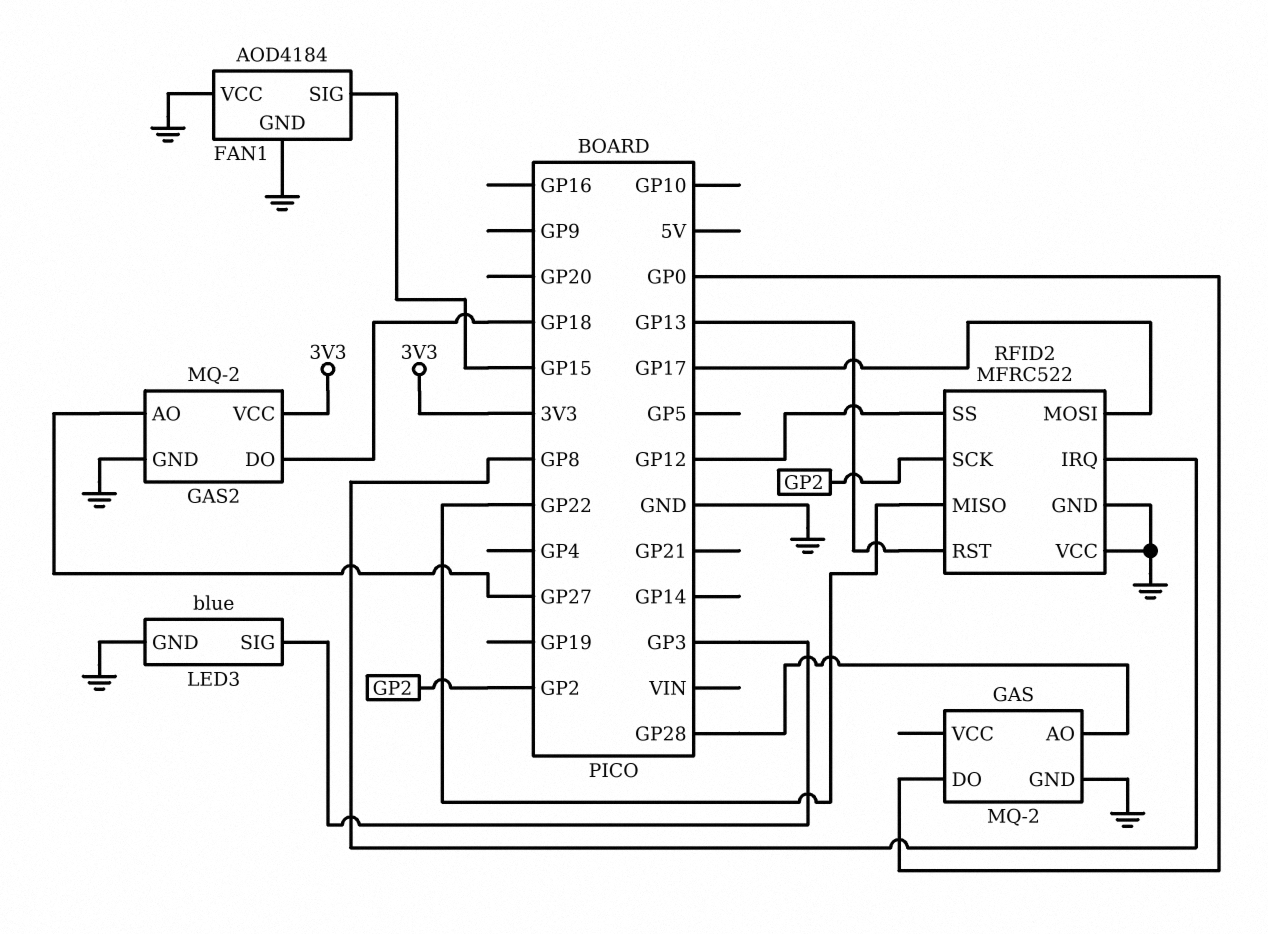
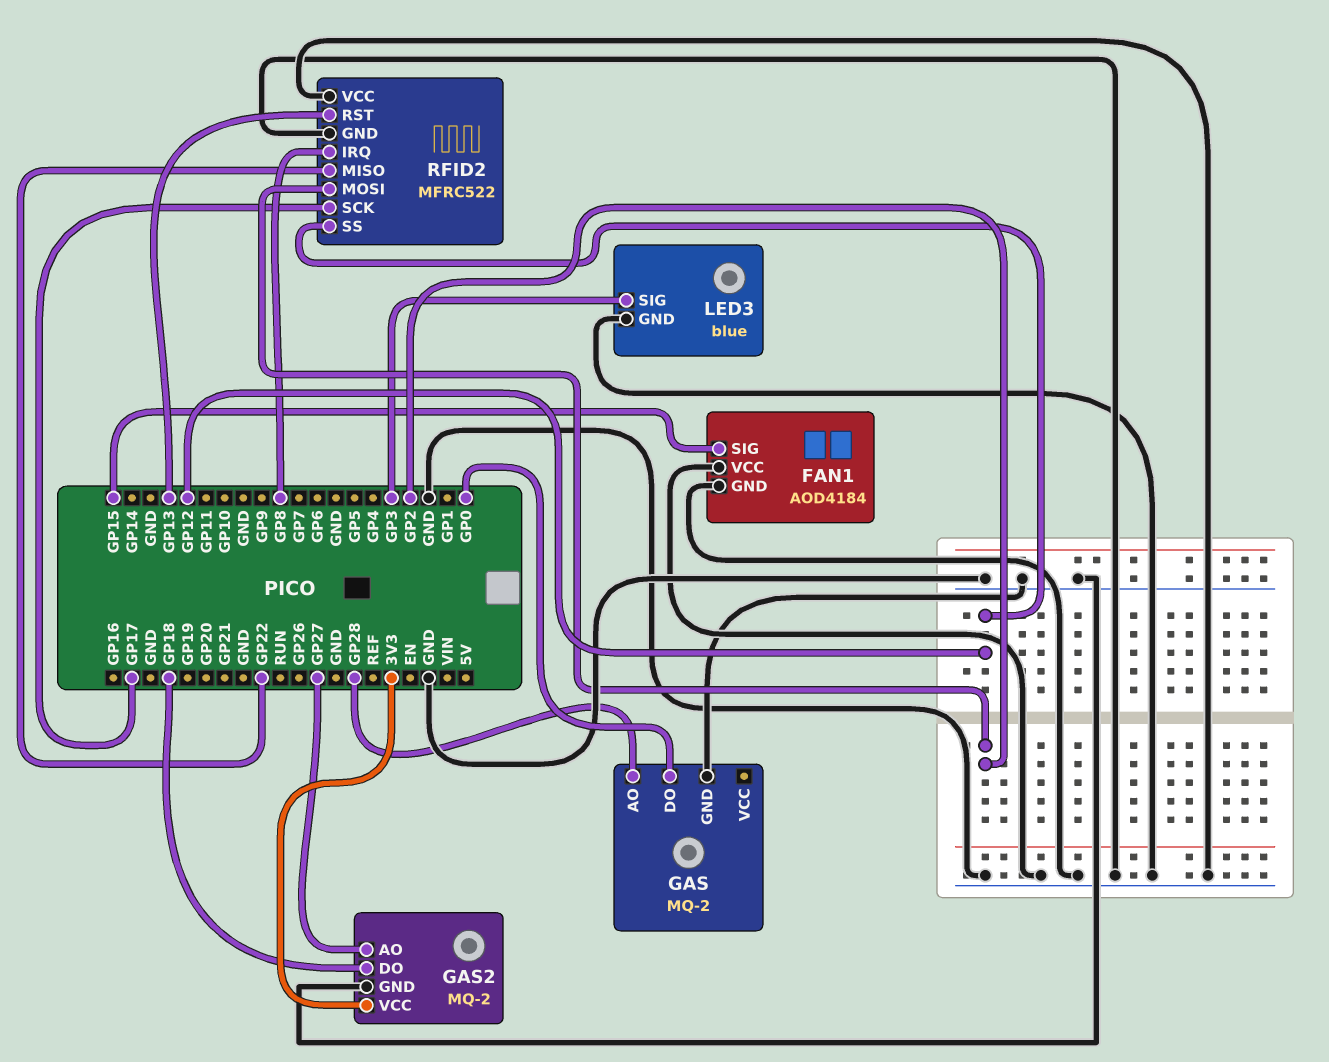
RFID2 pin MOSI: GP17 -> GP2
RFID2 pin SCK: GP2 -> GP17

